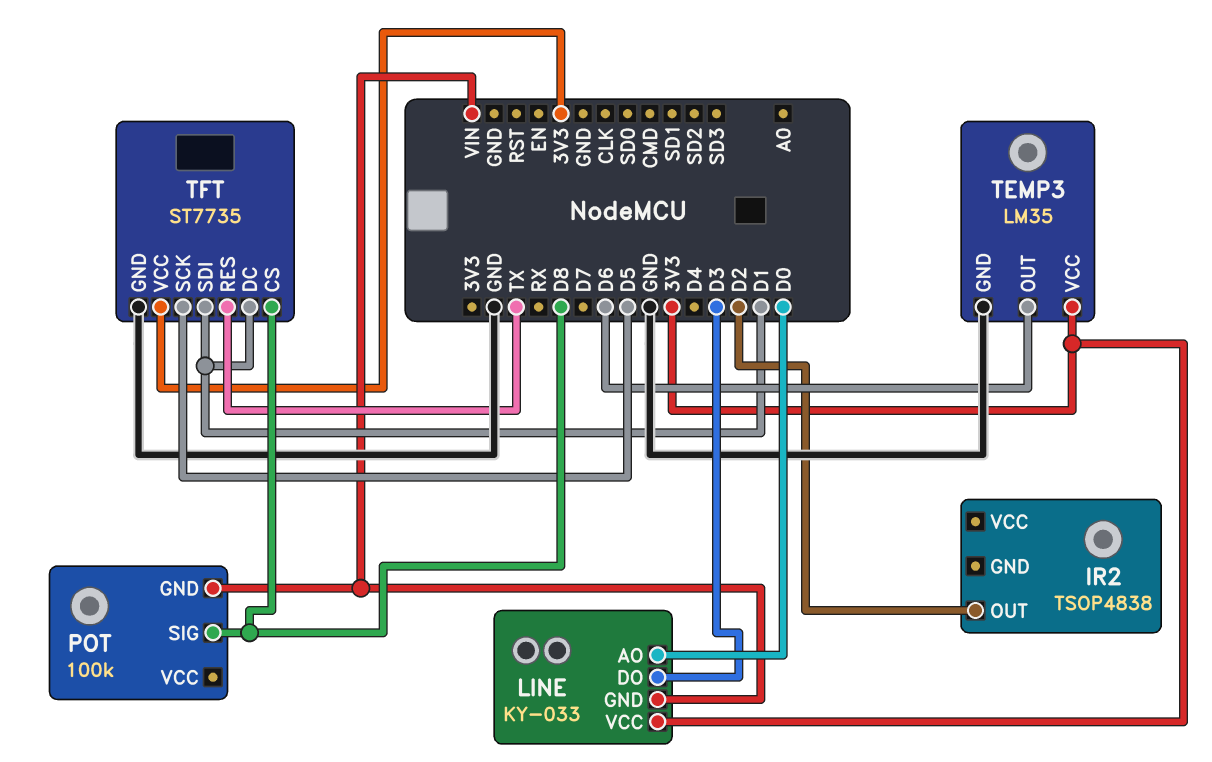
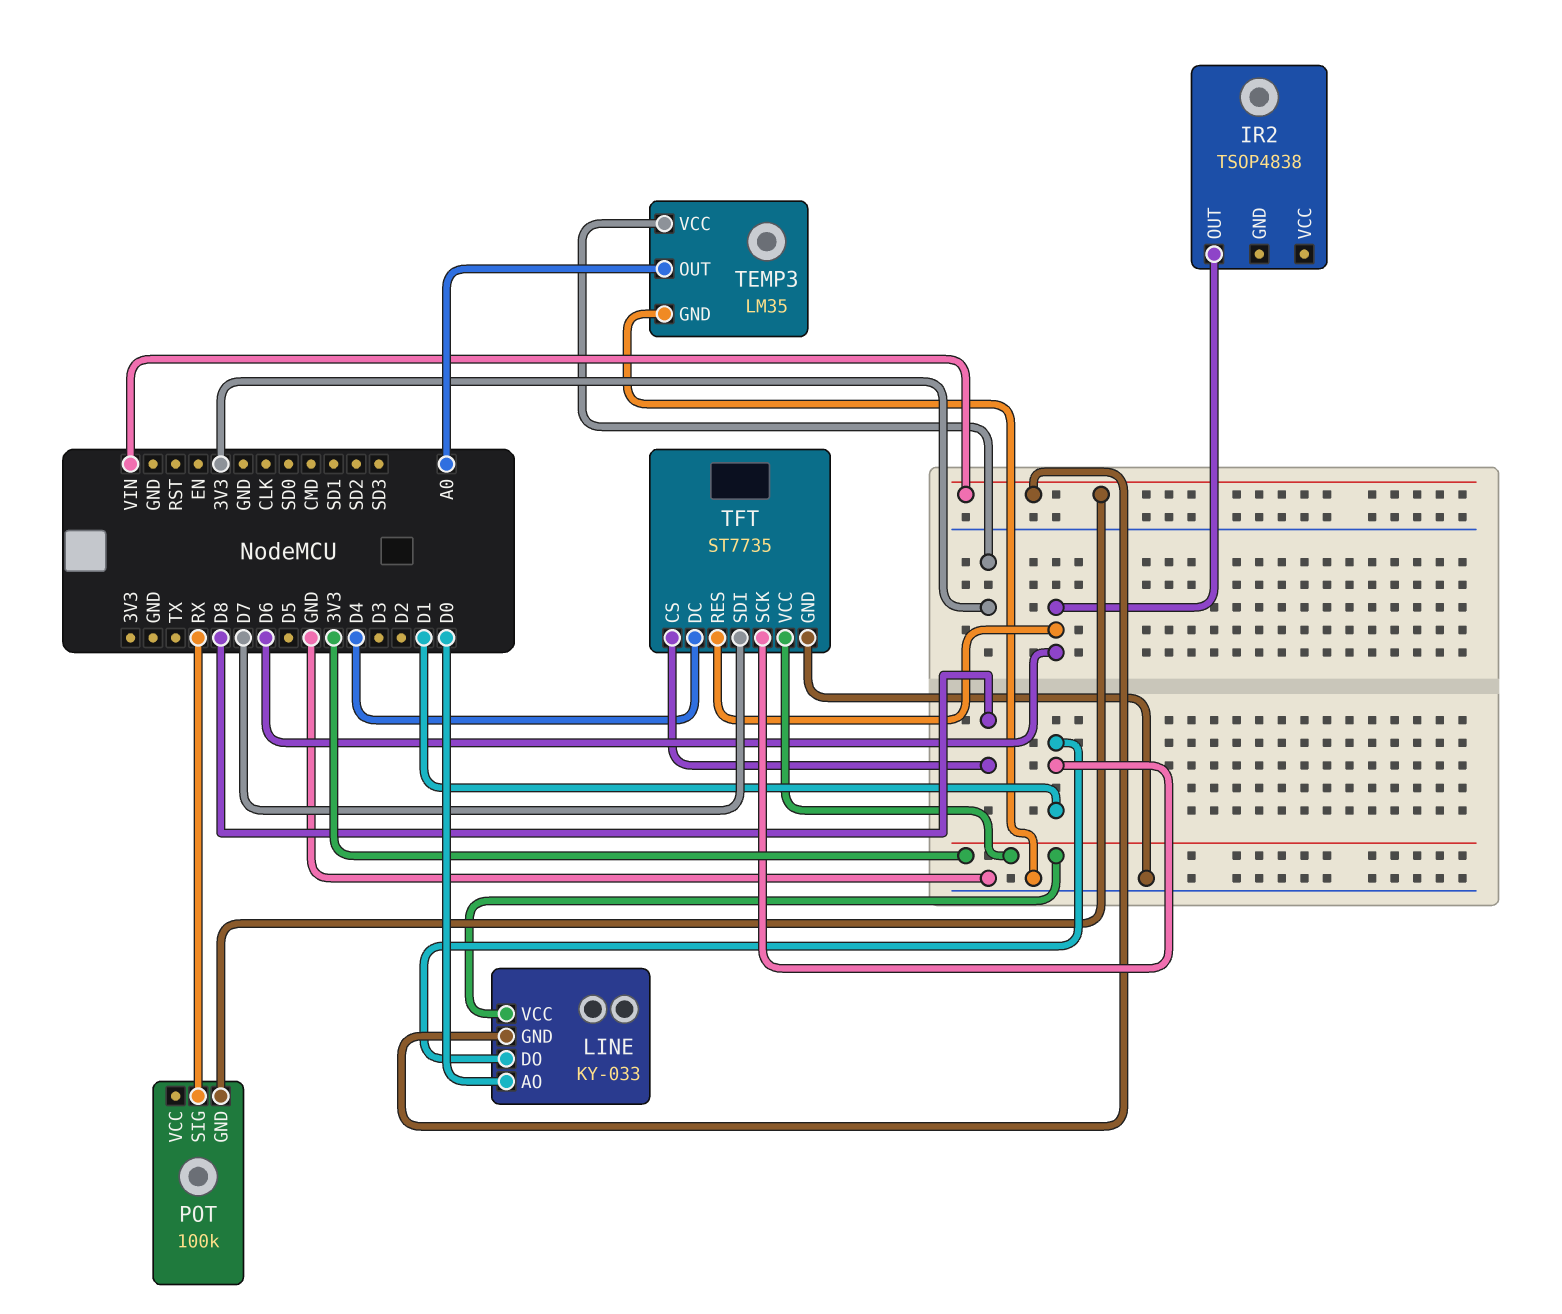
IR2 pin OUT: D2 -> D6
LINE pin DO: D3 -> D1
POT pin SIG: D8 -> RX
TEMP3 pin OUT: D6 -> A0
TFT pin DC: D1 -> D4
TFT pin RES: TX -> D6
TFT pin SCK: D5 -> D1
TFT pin SDI: D1 -> D7

